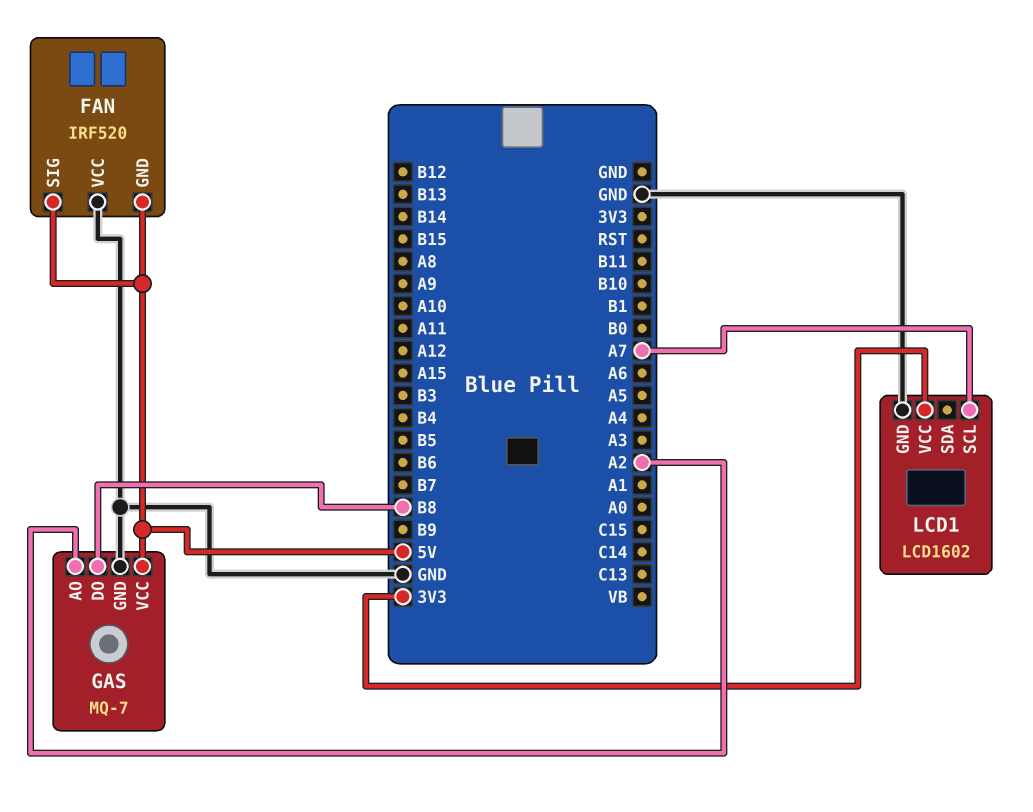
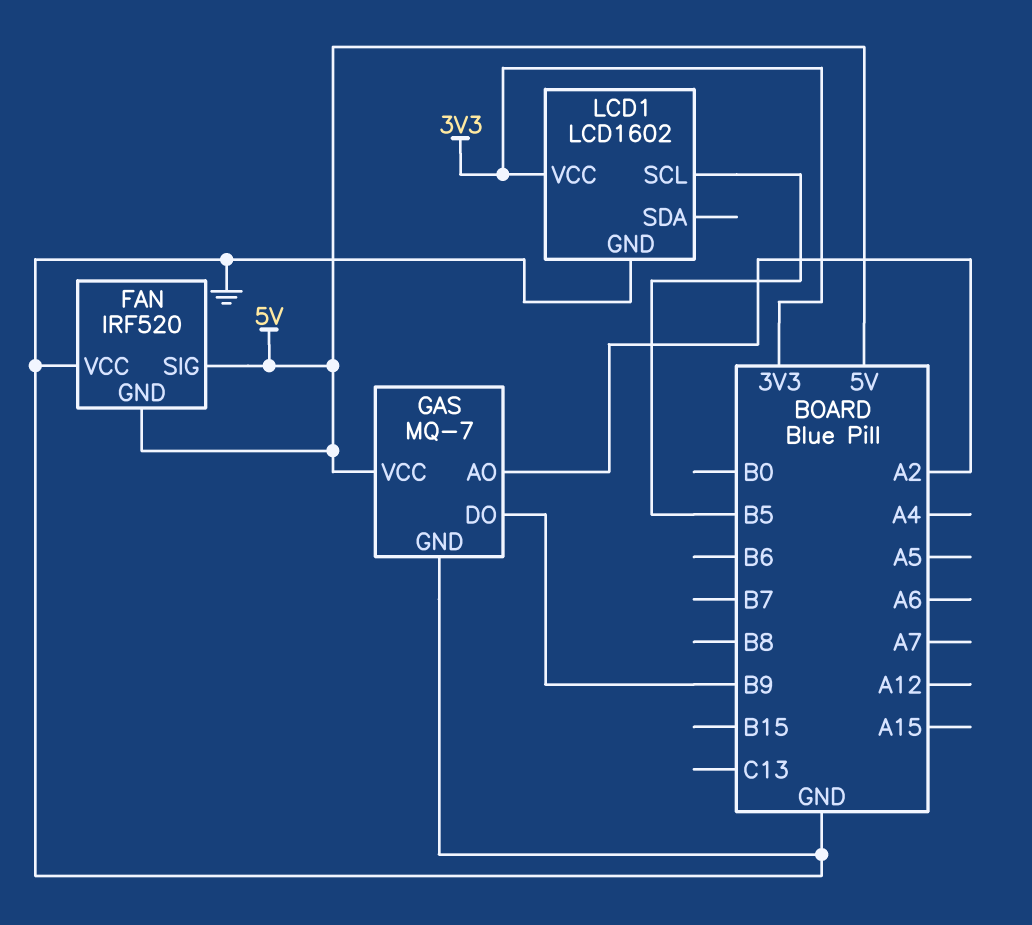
GAS pin DO: B8 -> B9
LCD1 pin SCL: A7 -> B5

